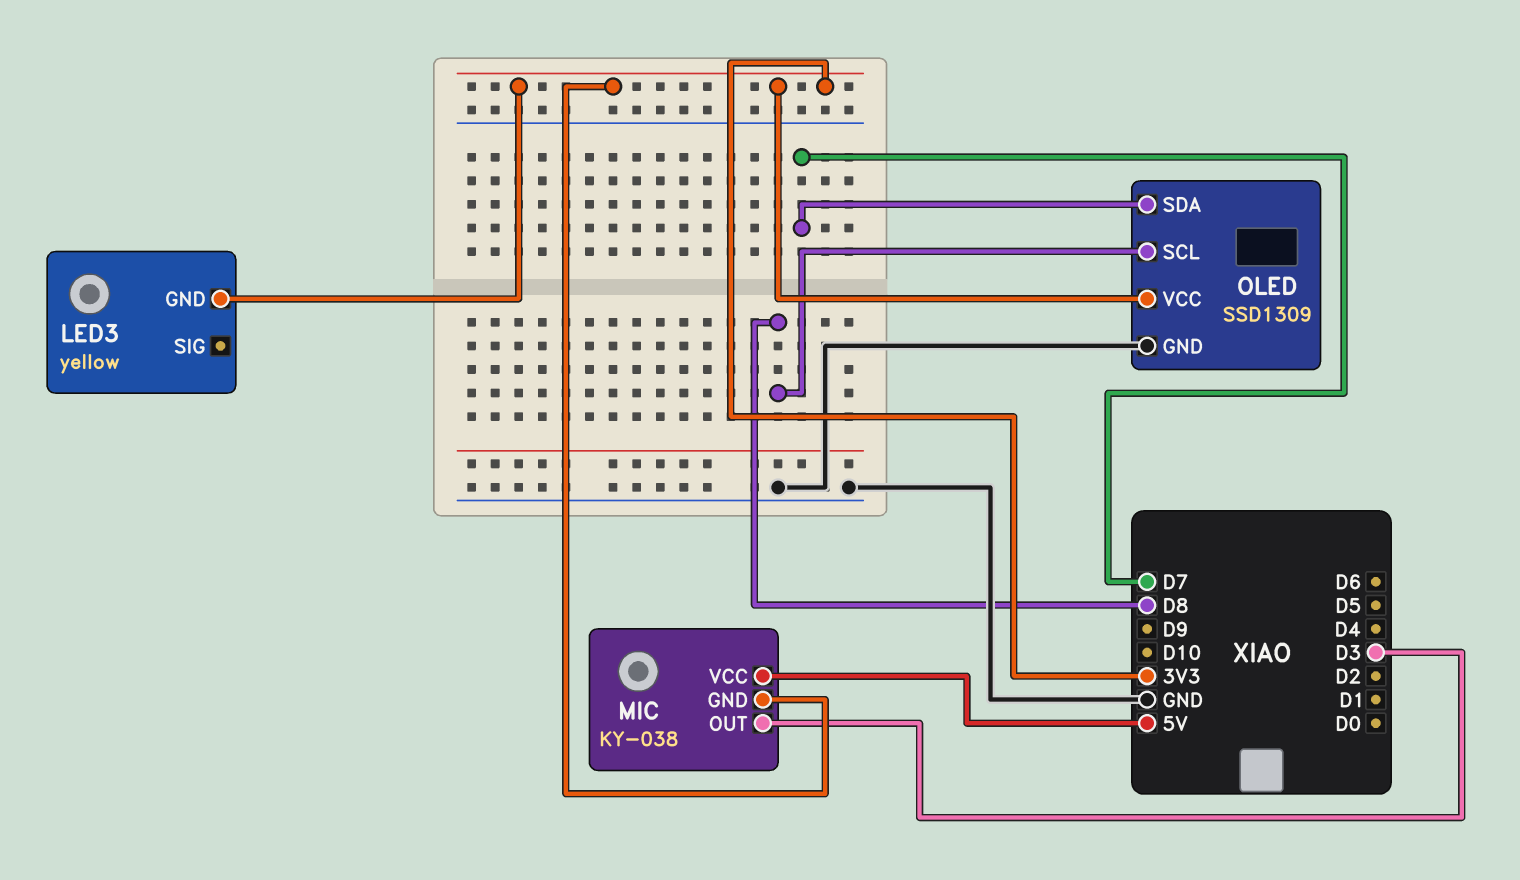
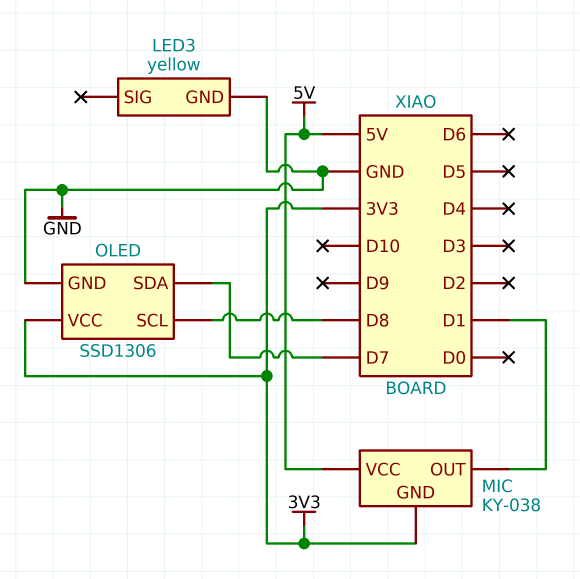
LED3 pin GND: 3V3 -> GND
MIC pin OUT: D3 -> D1
OLED: SSD1309 -> SSD1306

